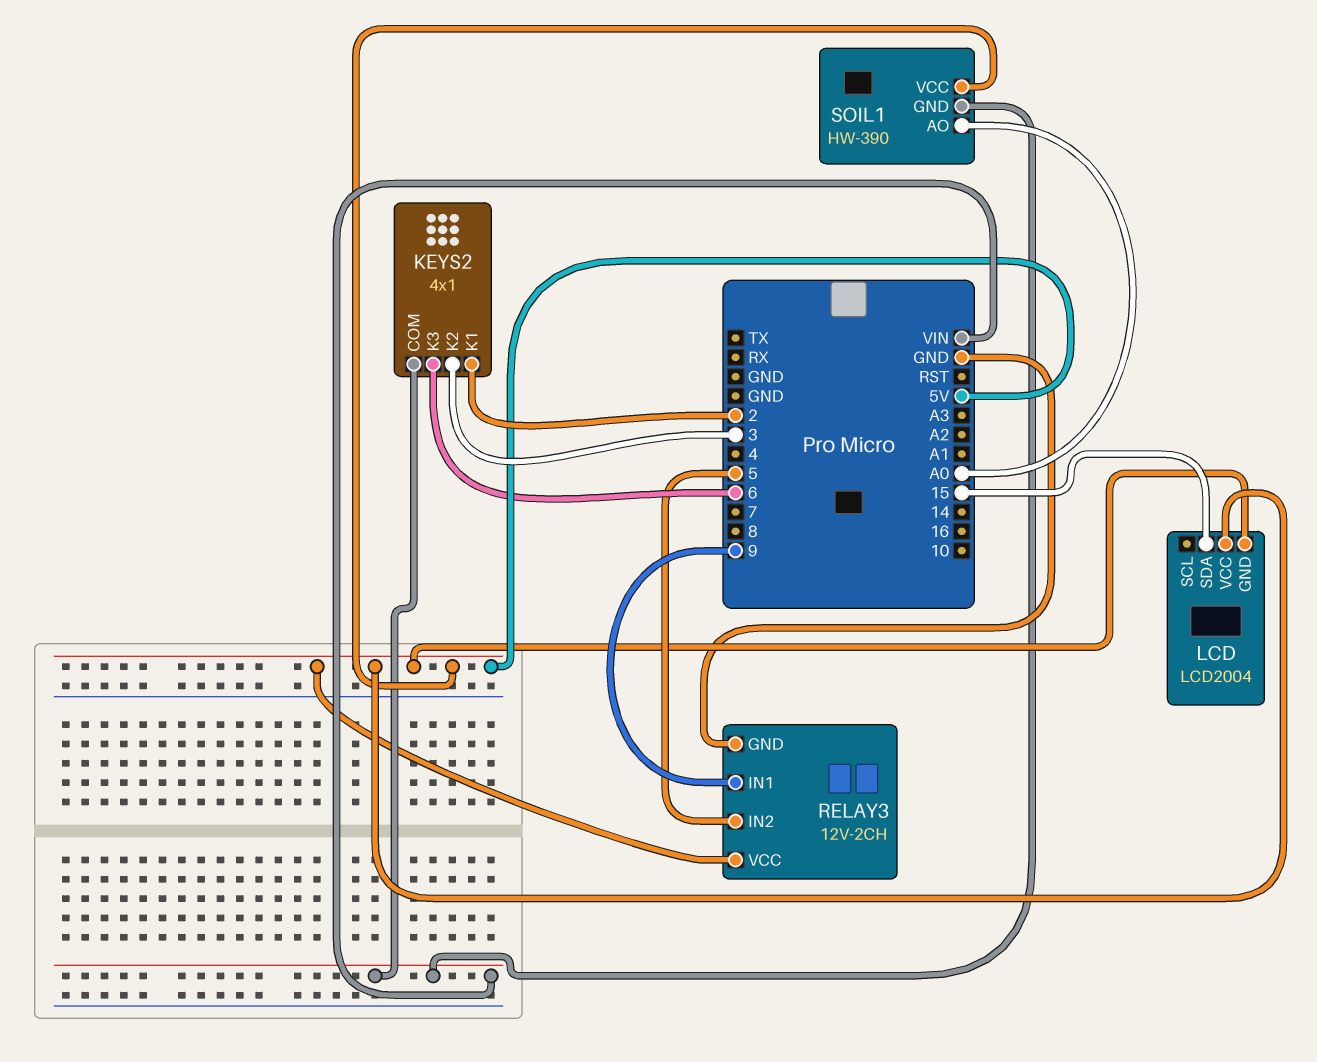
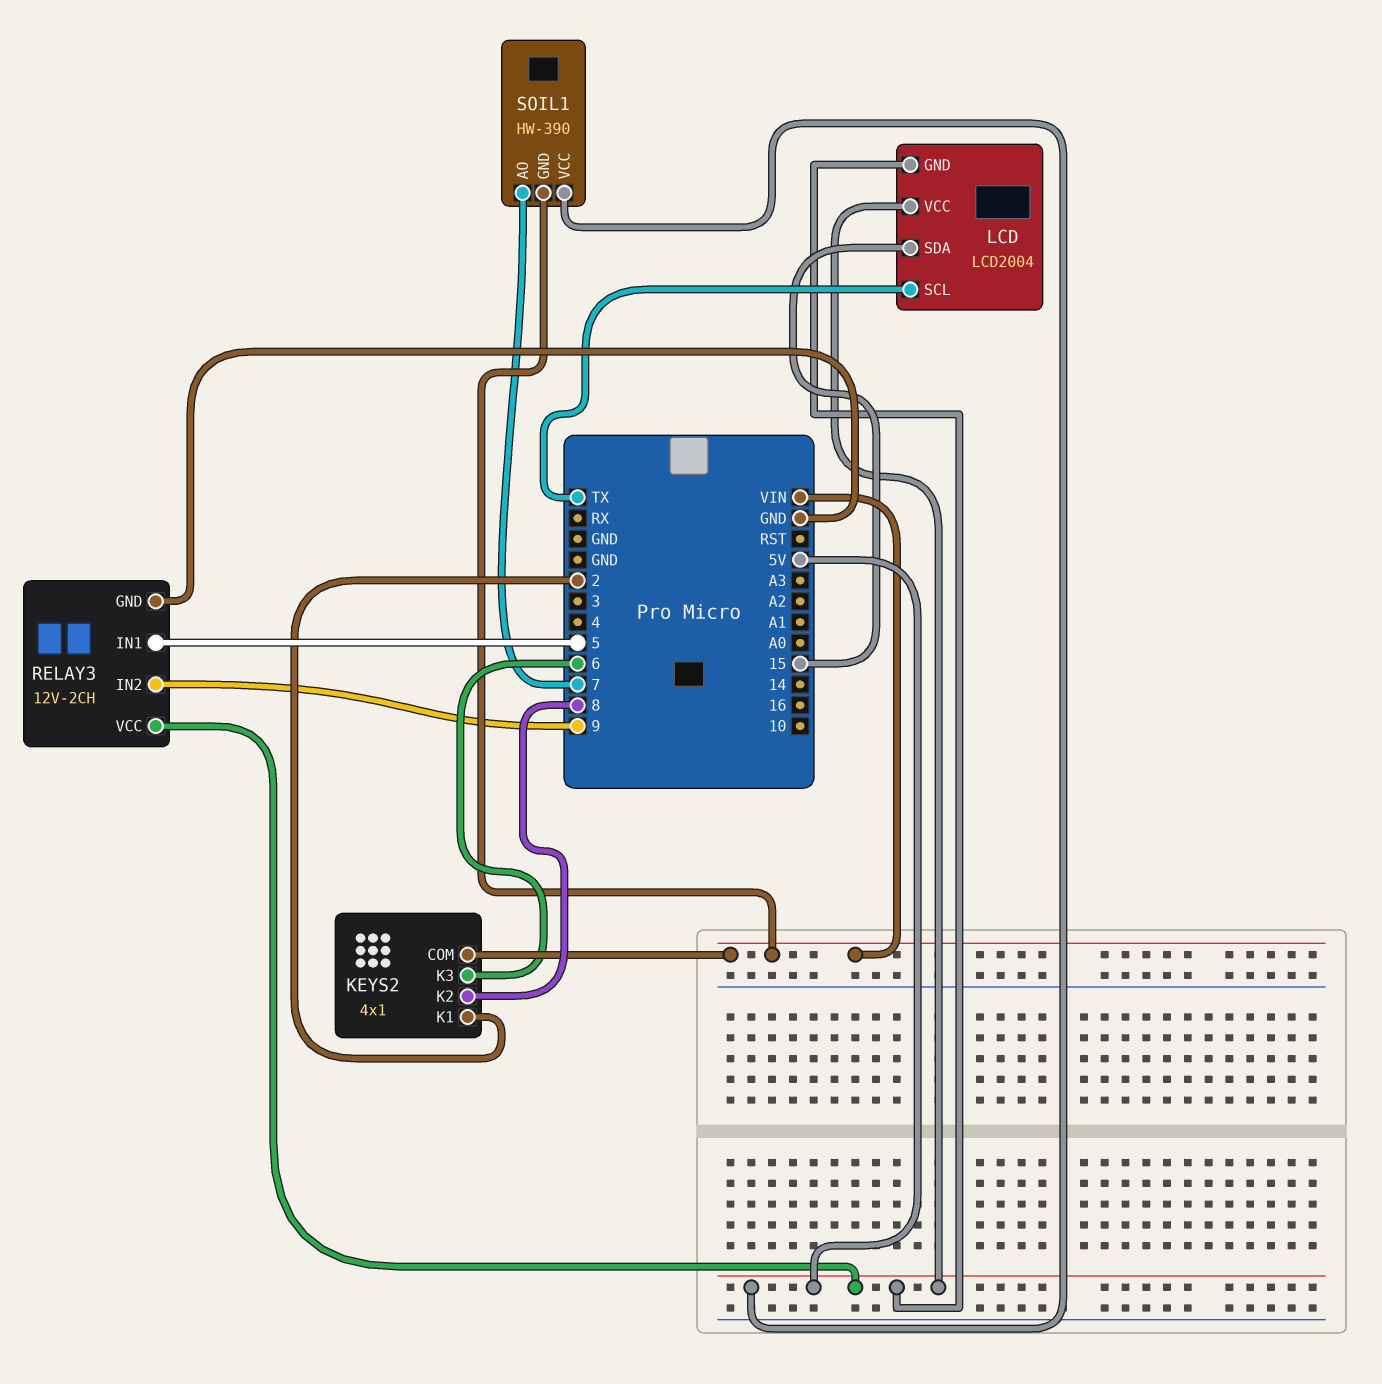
KEYS2 pin K2: 3 -> 8
LCD pin SCL: none -> TX
RELAY3 pin IN1: 9 -> 5
RELAY3 pin IN2: 5 -> 9
SOIL1 pin AO: A0 -> 7

